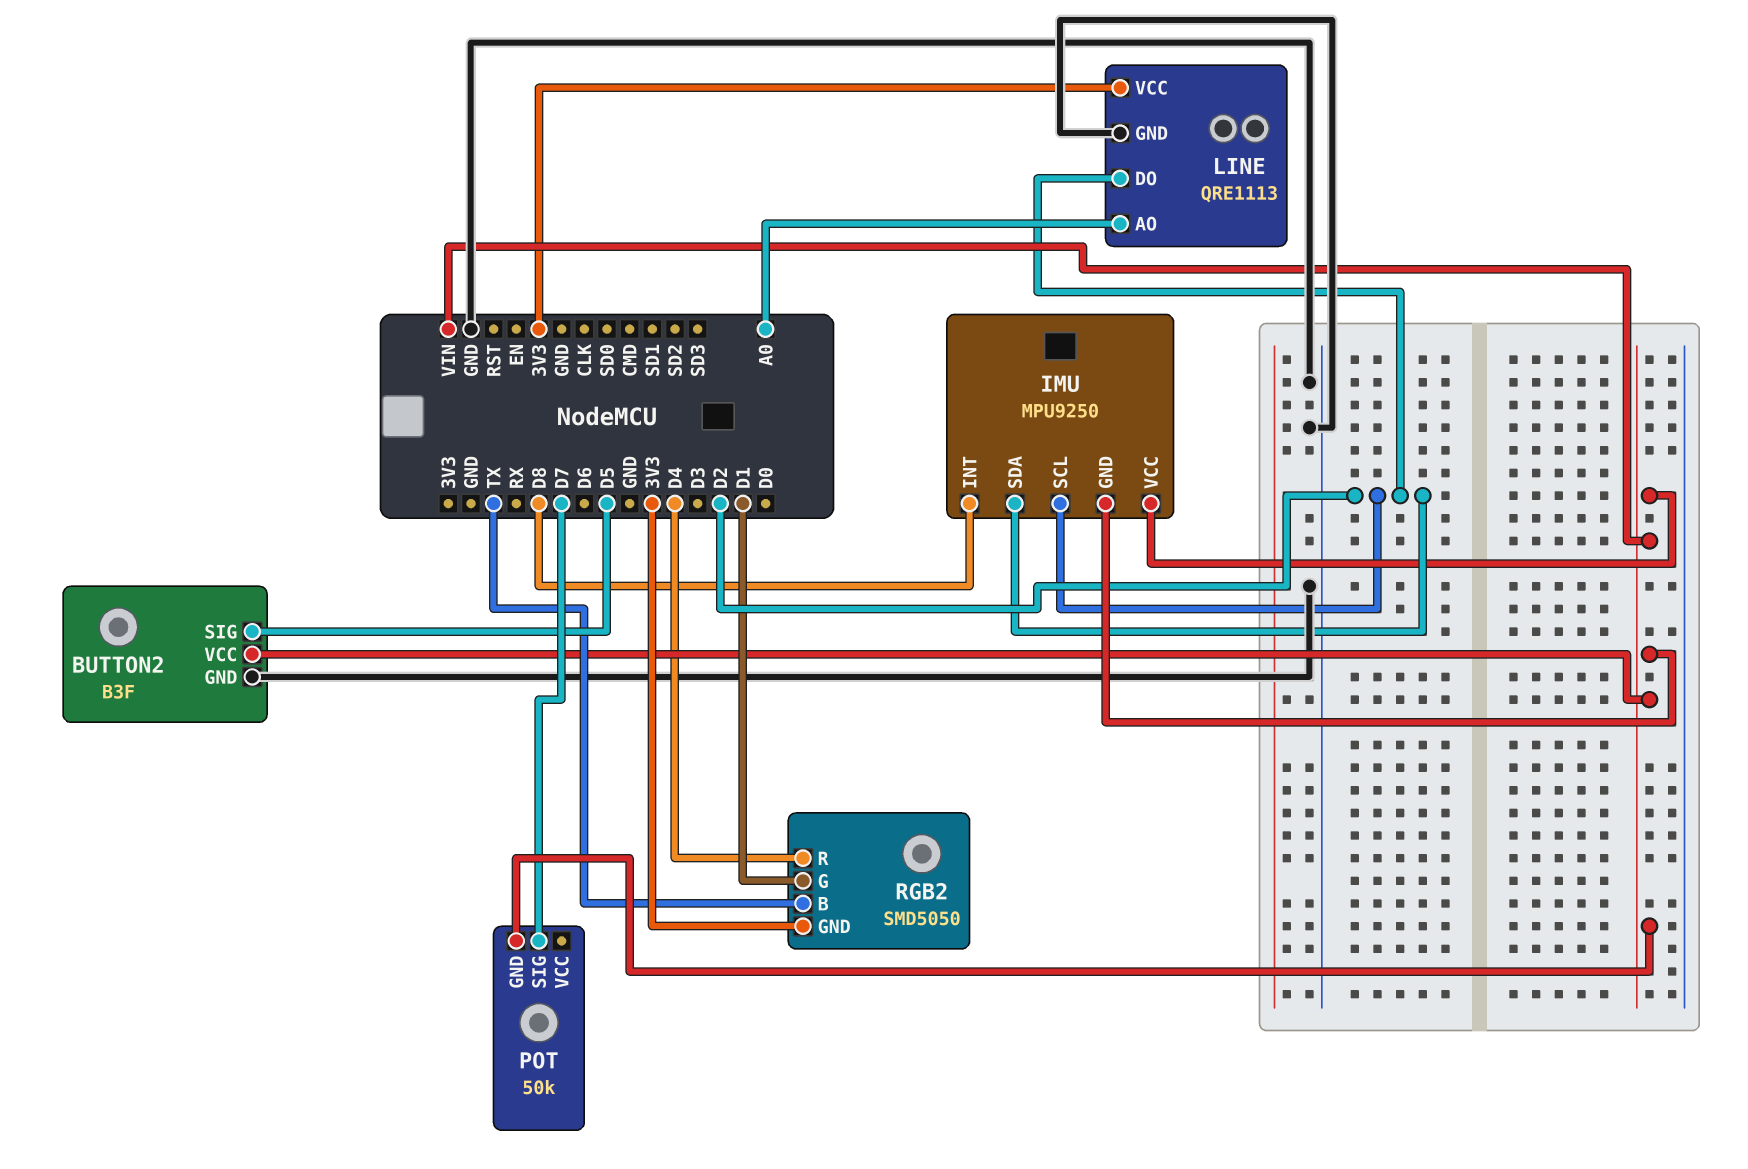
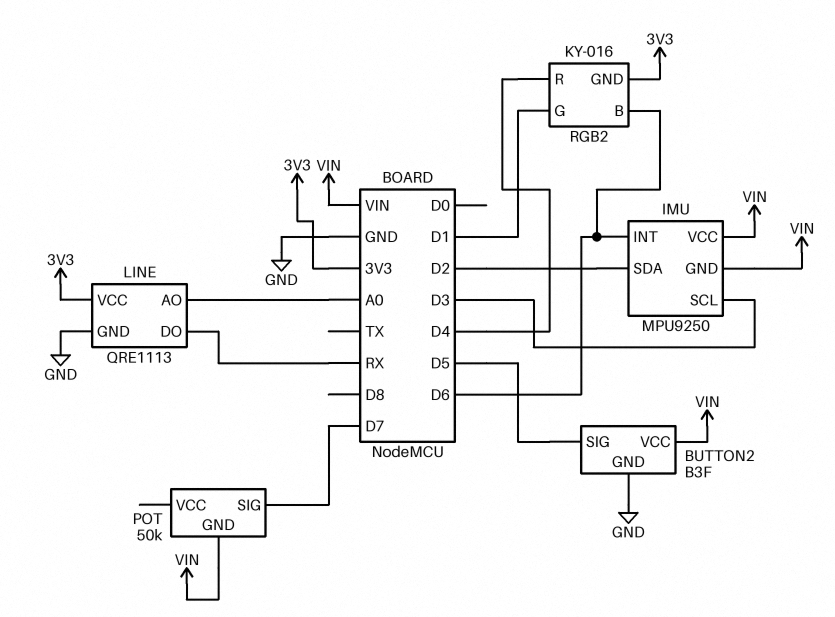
IMU pin INT: D8 -> D6
IMU pin SCL: D2 -> D3
LINE pin DO: D2 -> RX
RGB2: SMD5050 -> KY-016
RGB2 pin B: TX -> D6

